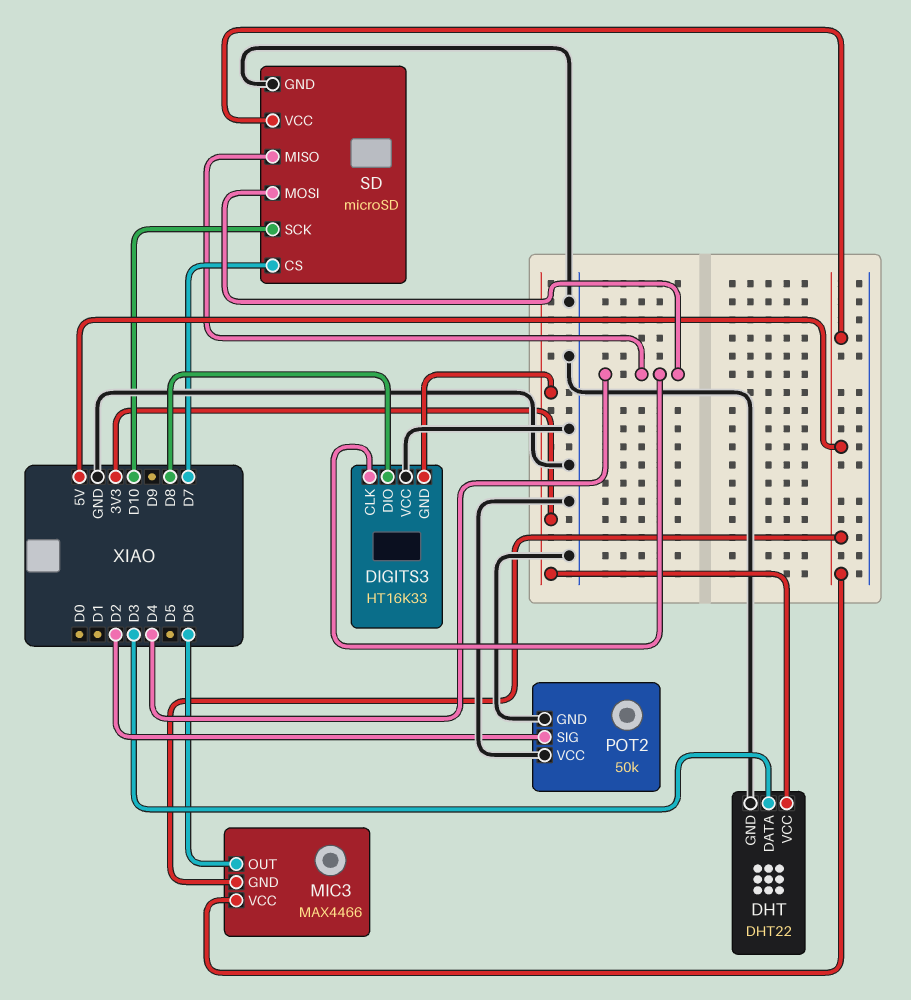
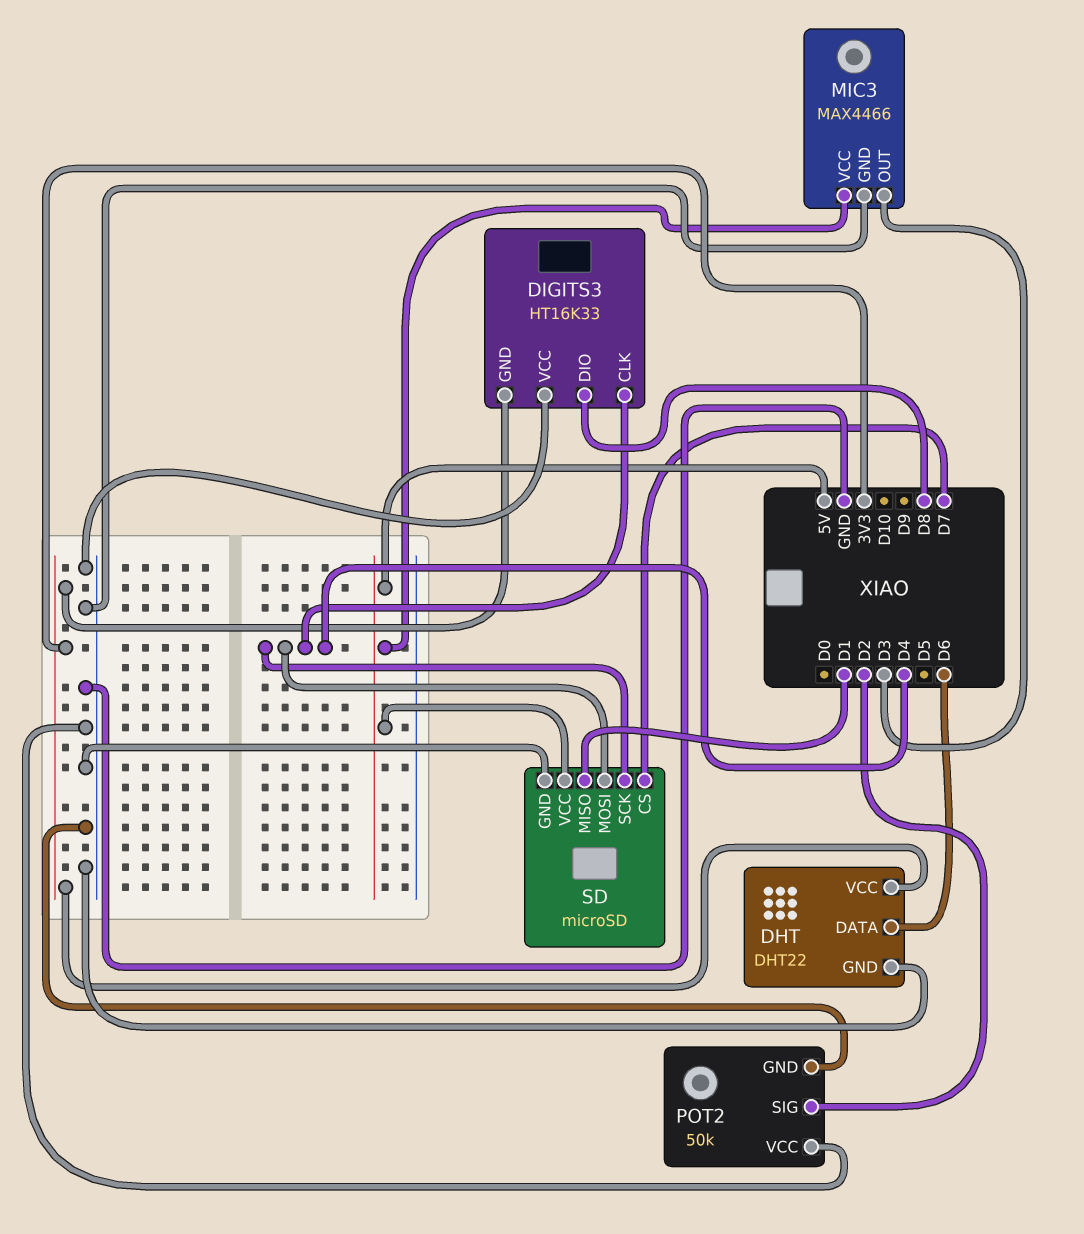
DHT pin DATA: D3 -> D6
MIC3 pin GND: 5V -> GND
MIC3 pin OUT: D6 -> D3
SD pin MISO: D4 -> D1
SD pin SCK: D10 -> D4

